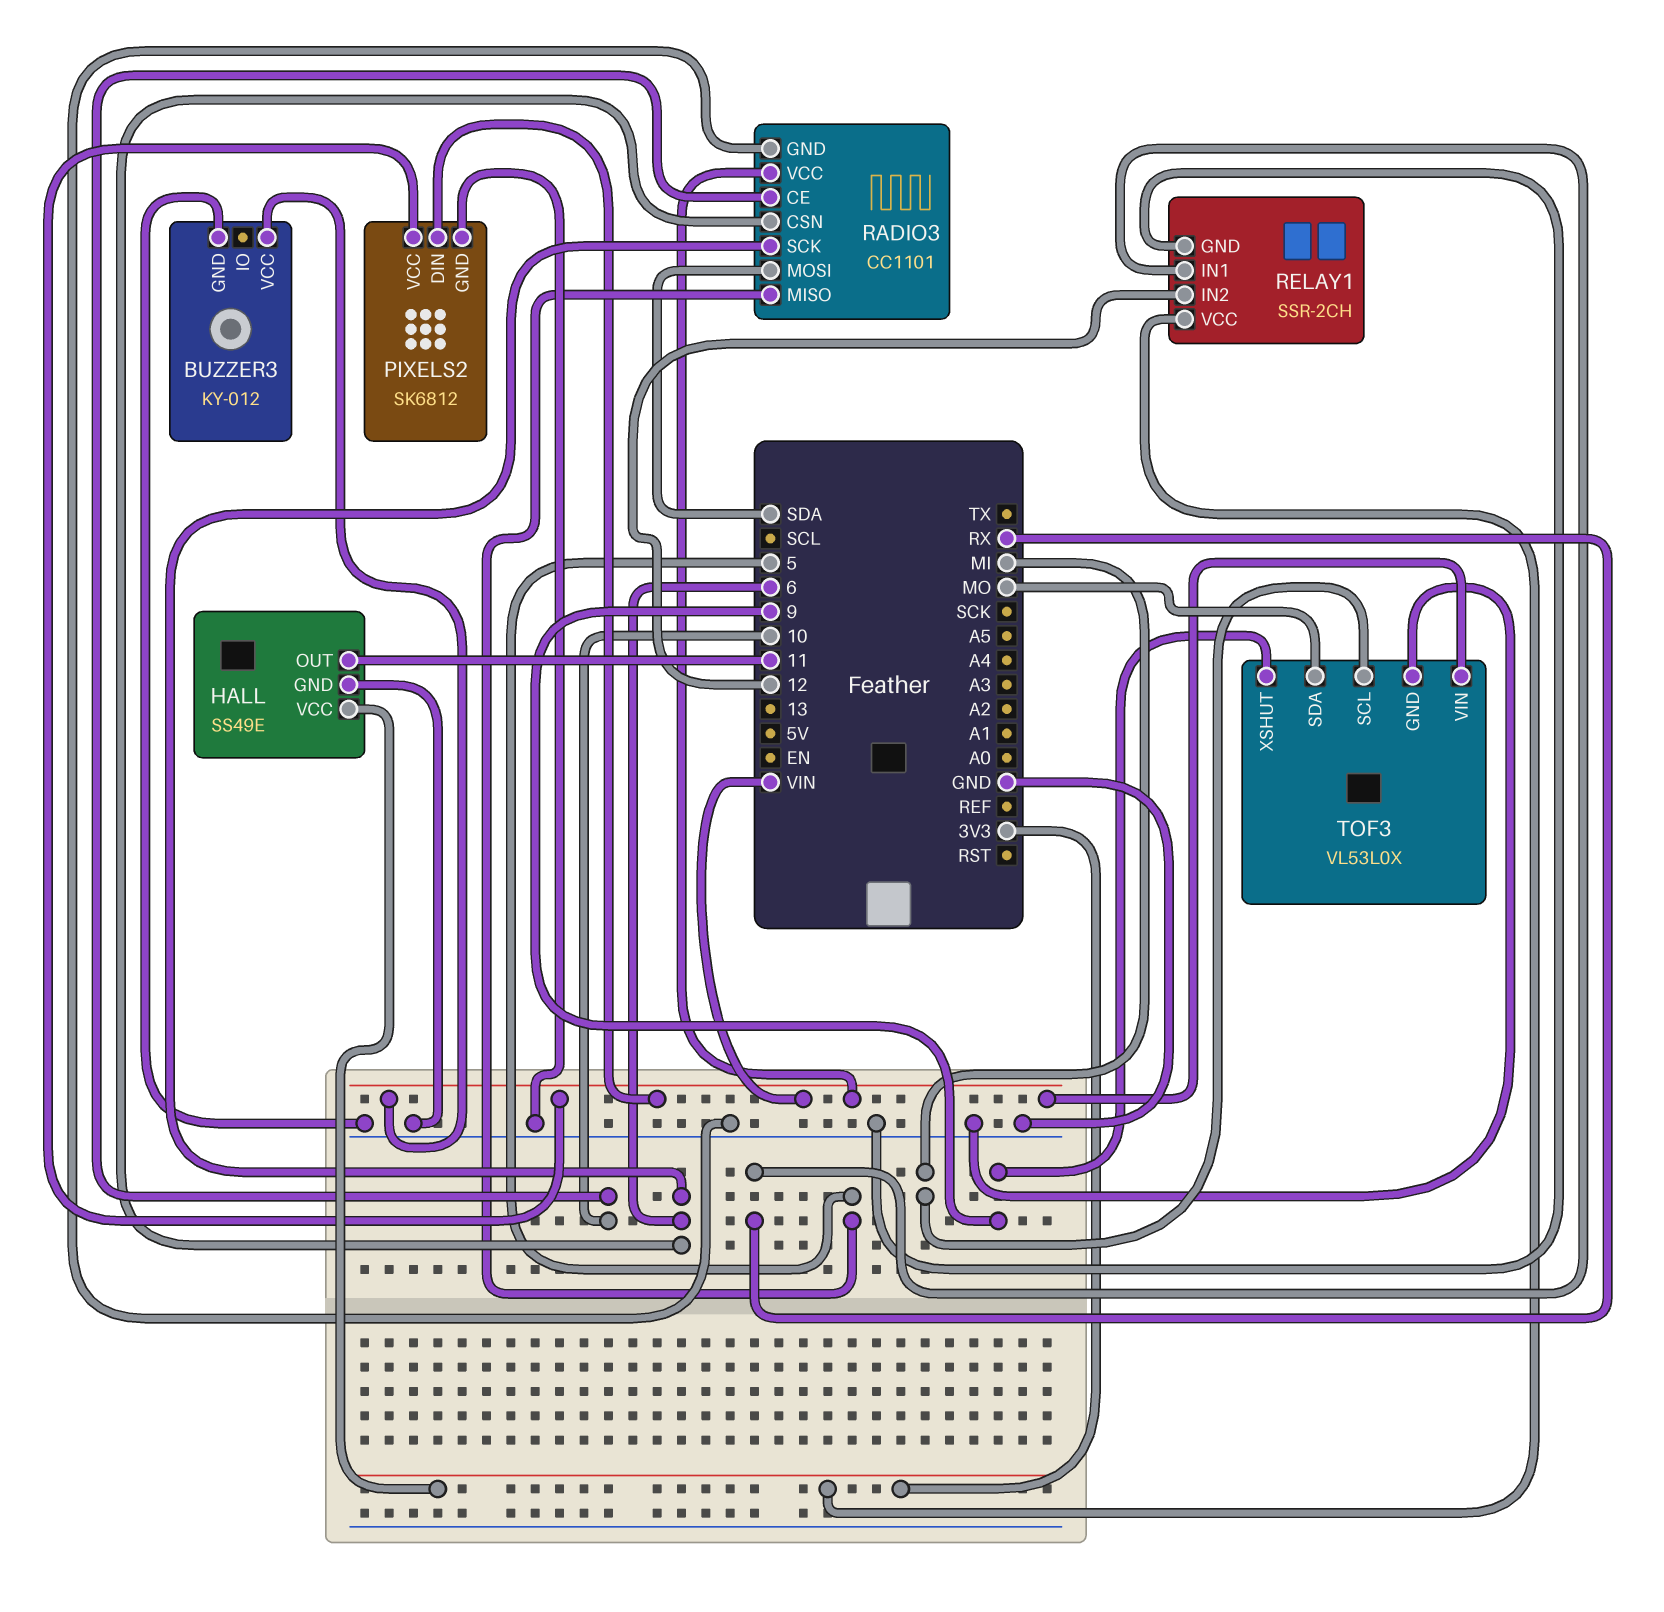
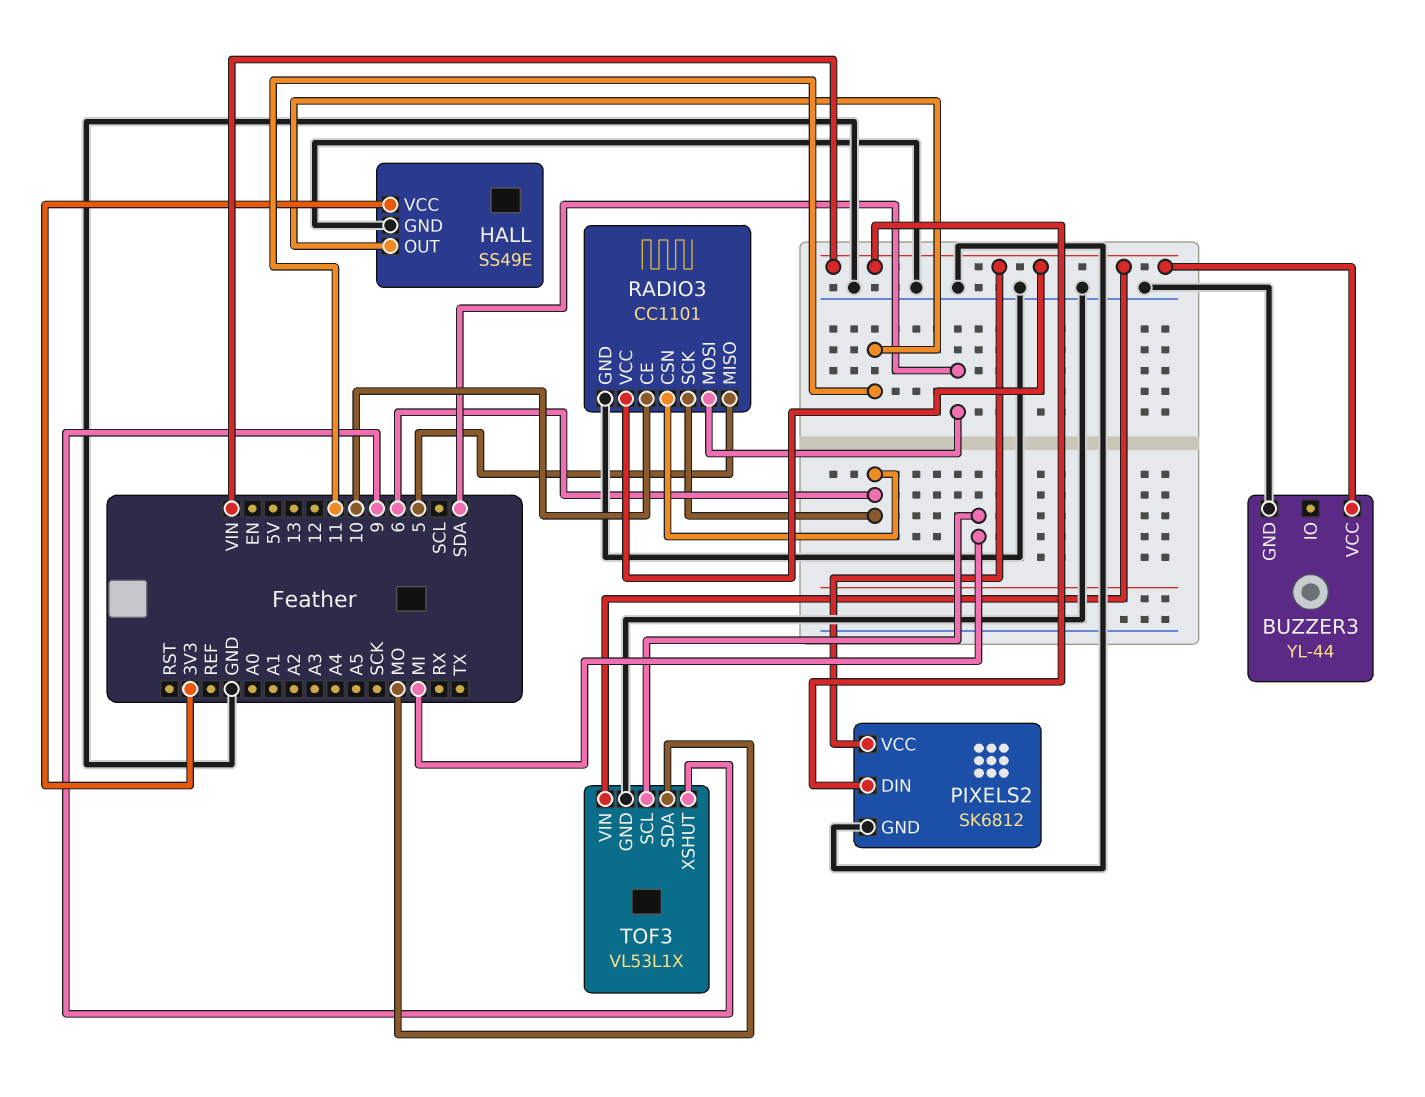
BUZZER3: KY-012 -> YL-44
RELAY1: SSR-2CH -> none
RELAY1 pin GND: GND -> none
RELAY1 pin IN1: RX -> none
RELAY1 pin IN2: 12 -> none
RELAY1 pin VCC: 3V3 -> none
TOF3: VL53L0X -> VL53L1X

